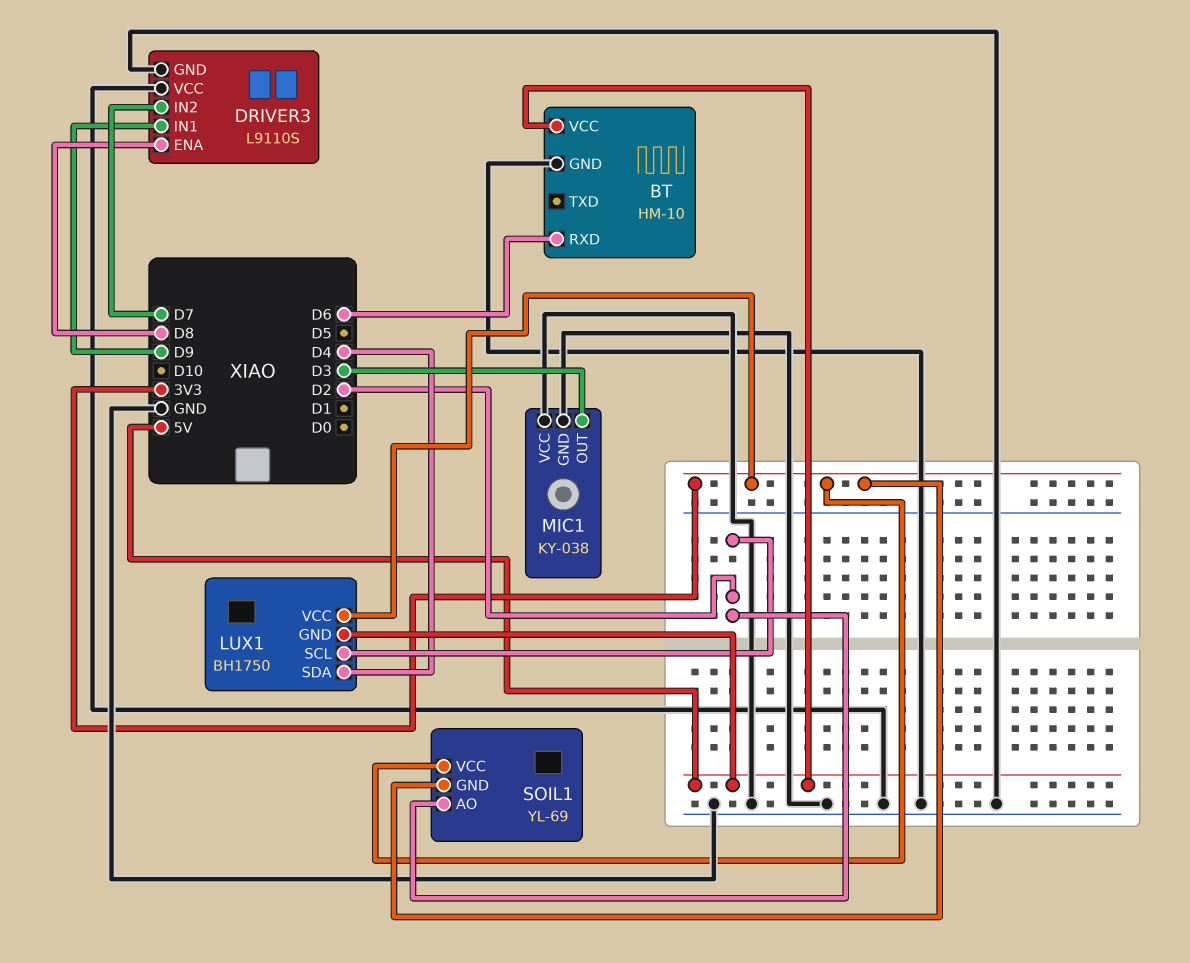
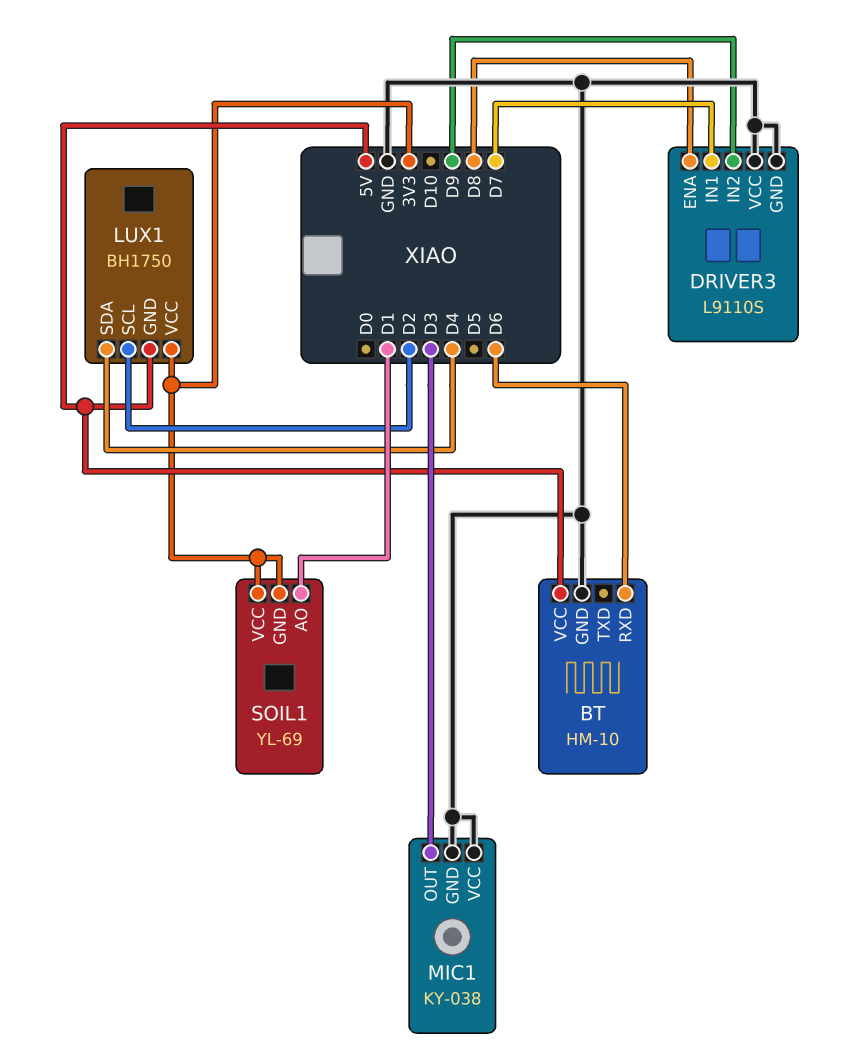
DRIVER3 pin IN1: D9 -> D7
DRIVER3 pin IN2: D7 -> D9
SOIL1 pin AO: D2 -> D1

